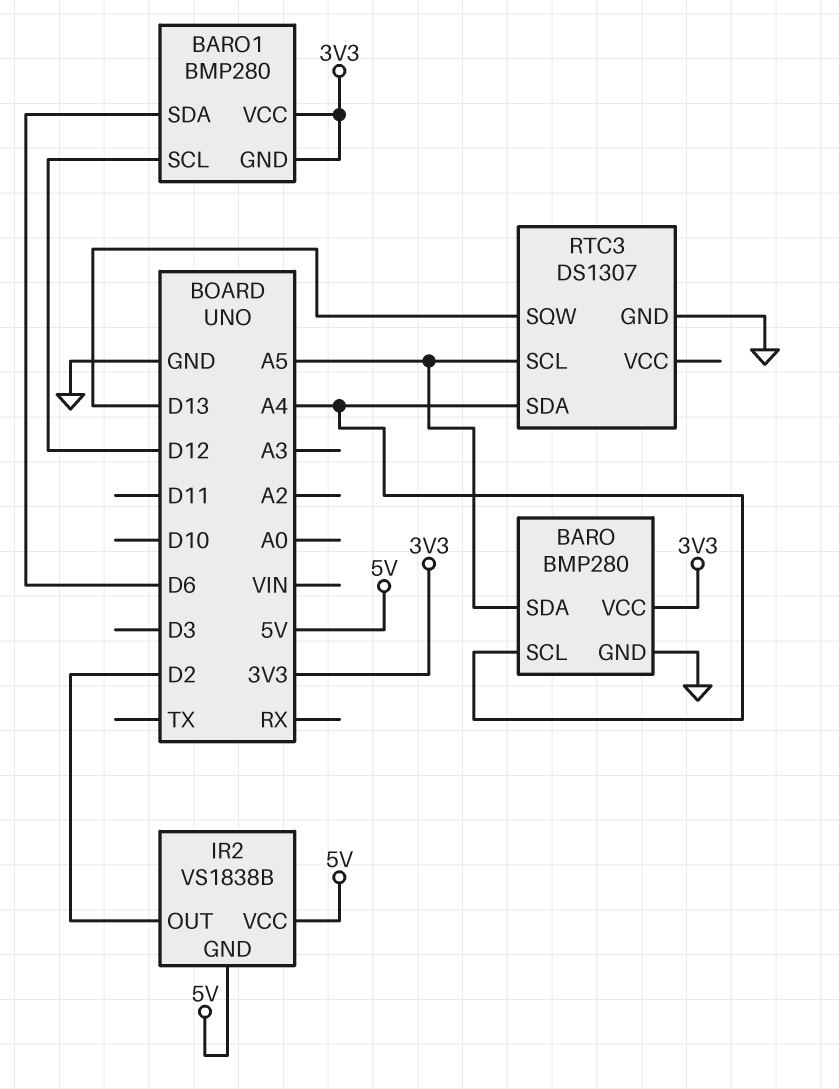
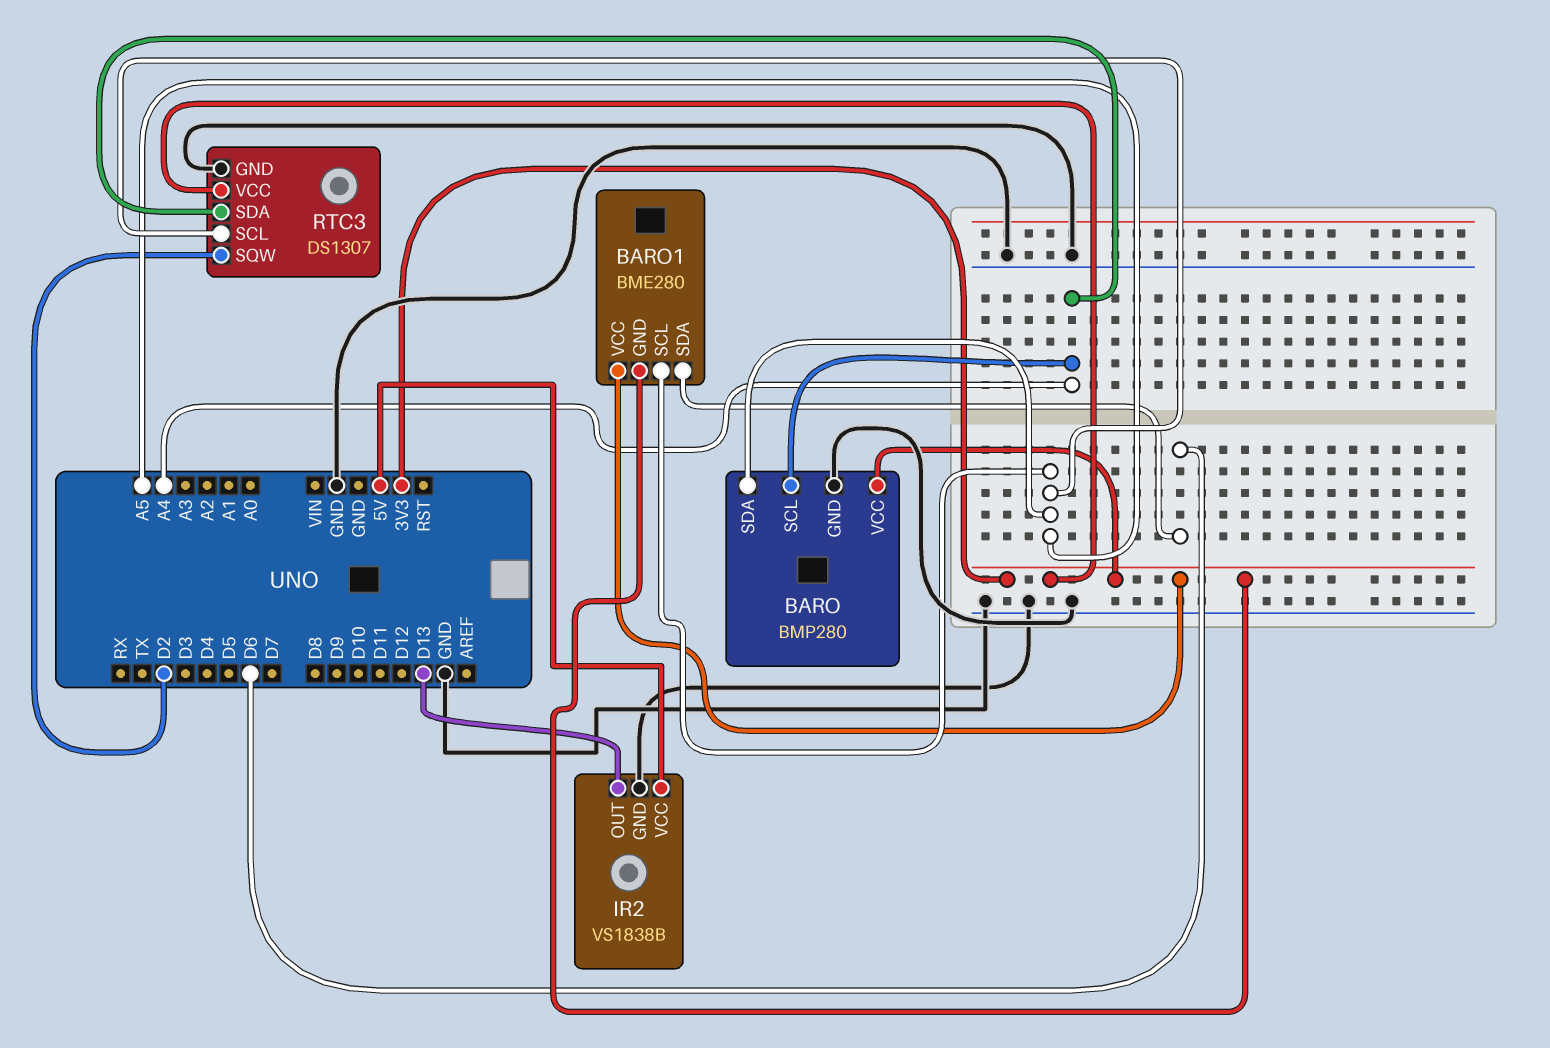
BARO1: BMP280 -> BME280
BARO1 pin SCL: D12 -> A5
IR2 pin GND: 5V -> GND
IR2 pin OUT: D2 -> D13
RTC3 pin SQW: D13 -> D2
RTC3 pin VCC: none -> 3V3

